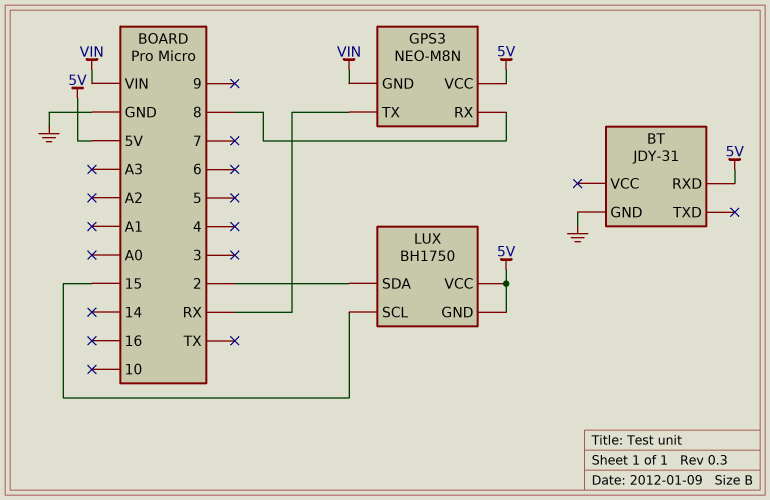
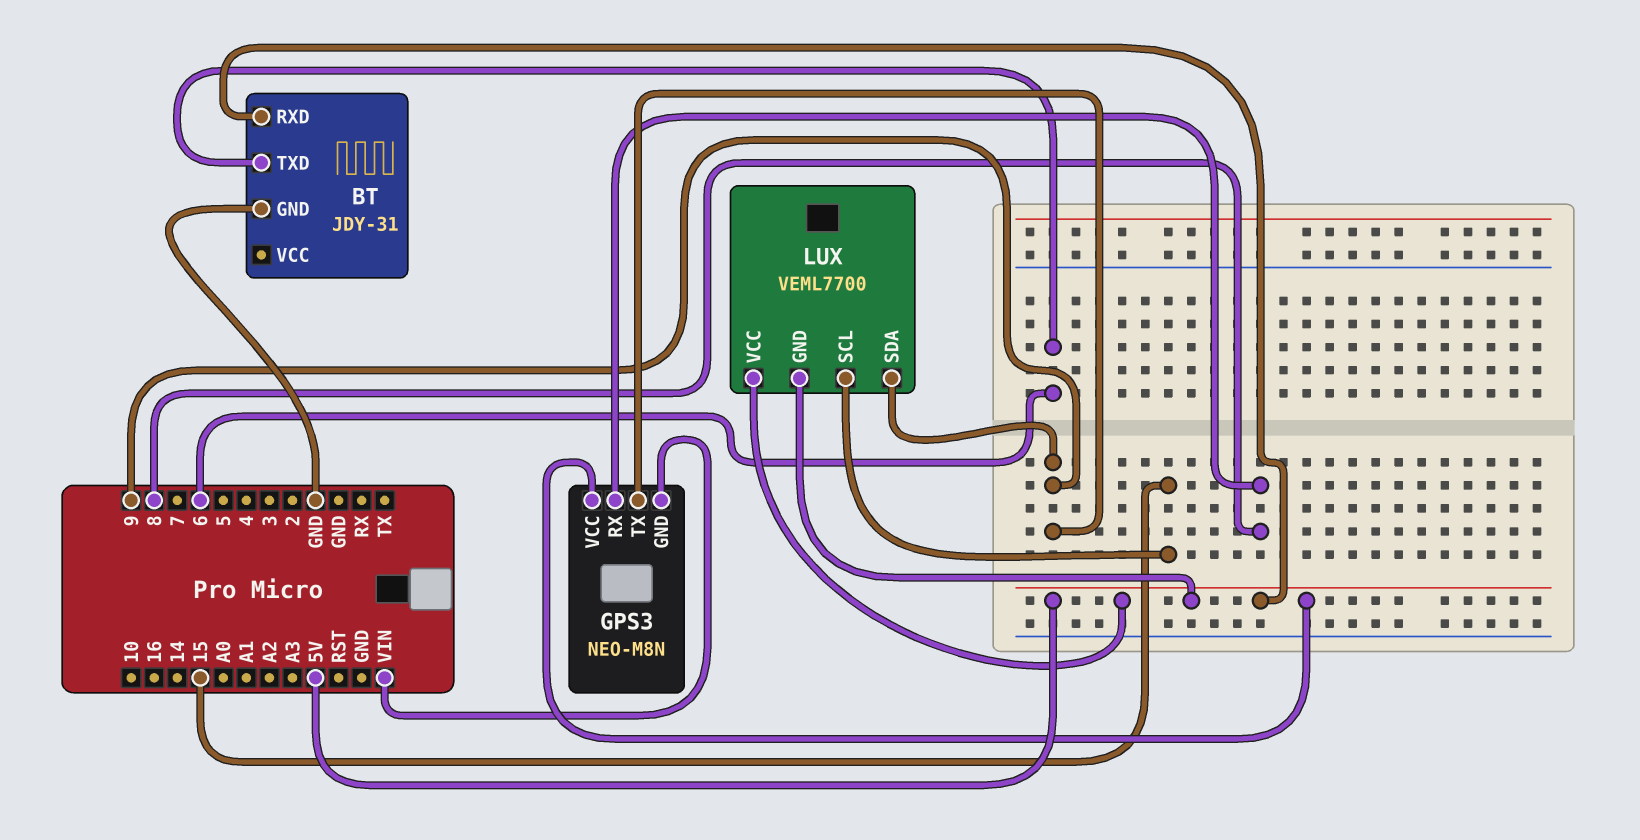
BT pin TXD: none -> 6
GPS3 pin TX: RX -> 9
LUX: BH1750 -> VEML7700
LUX pin SDA: 2 -> 9

